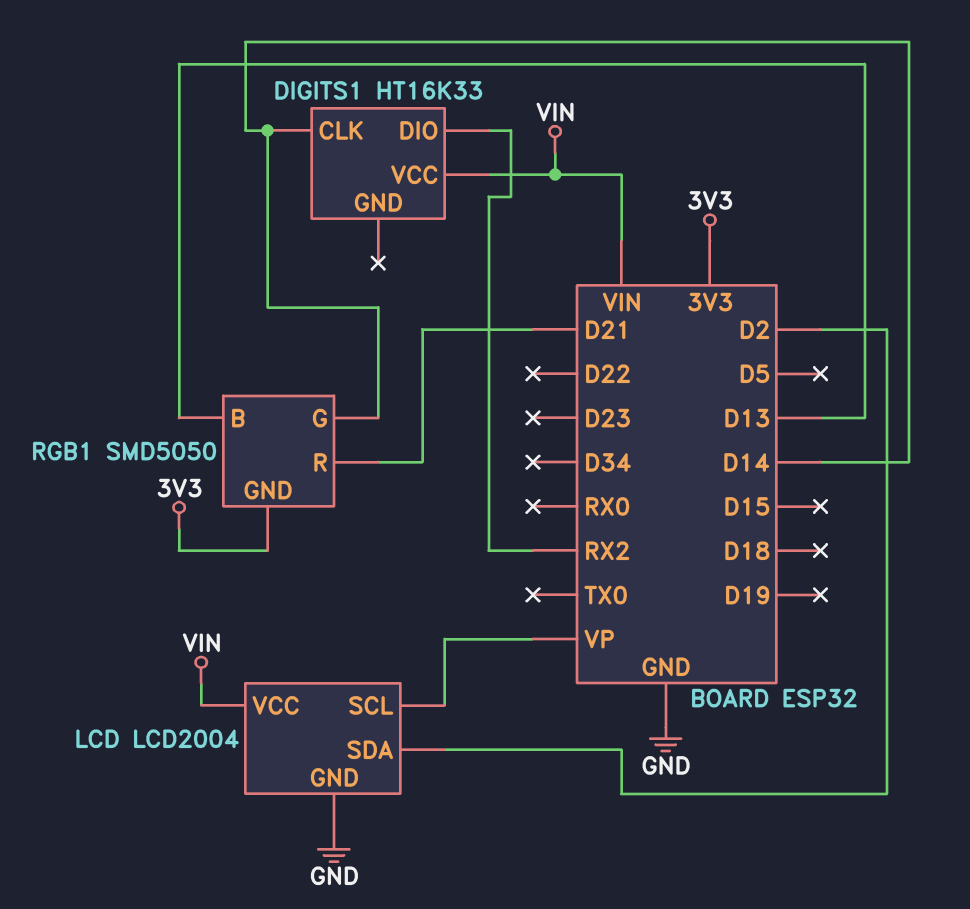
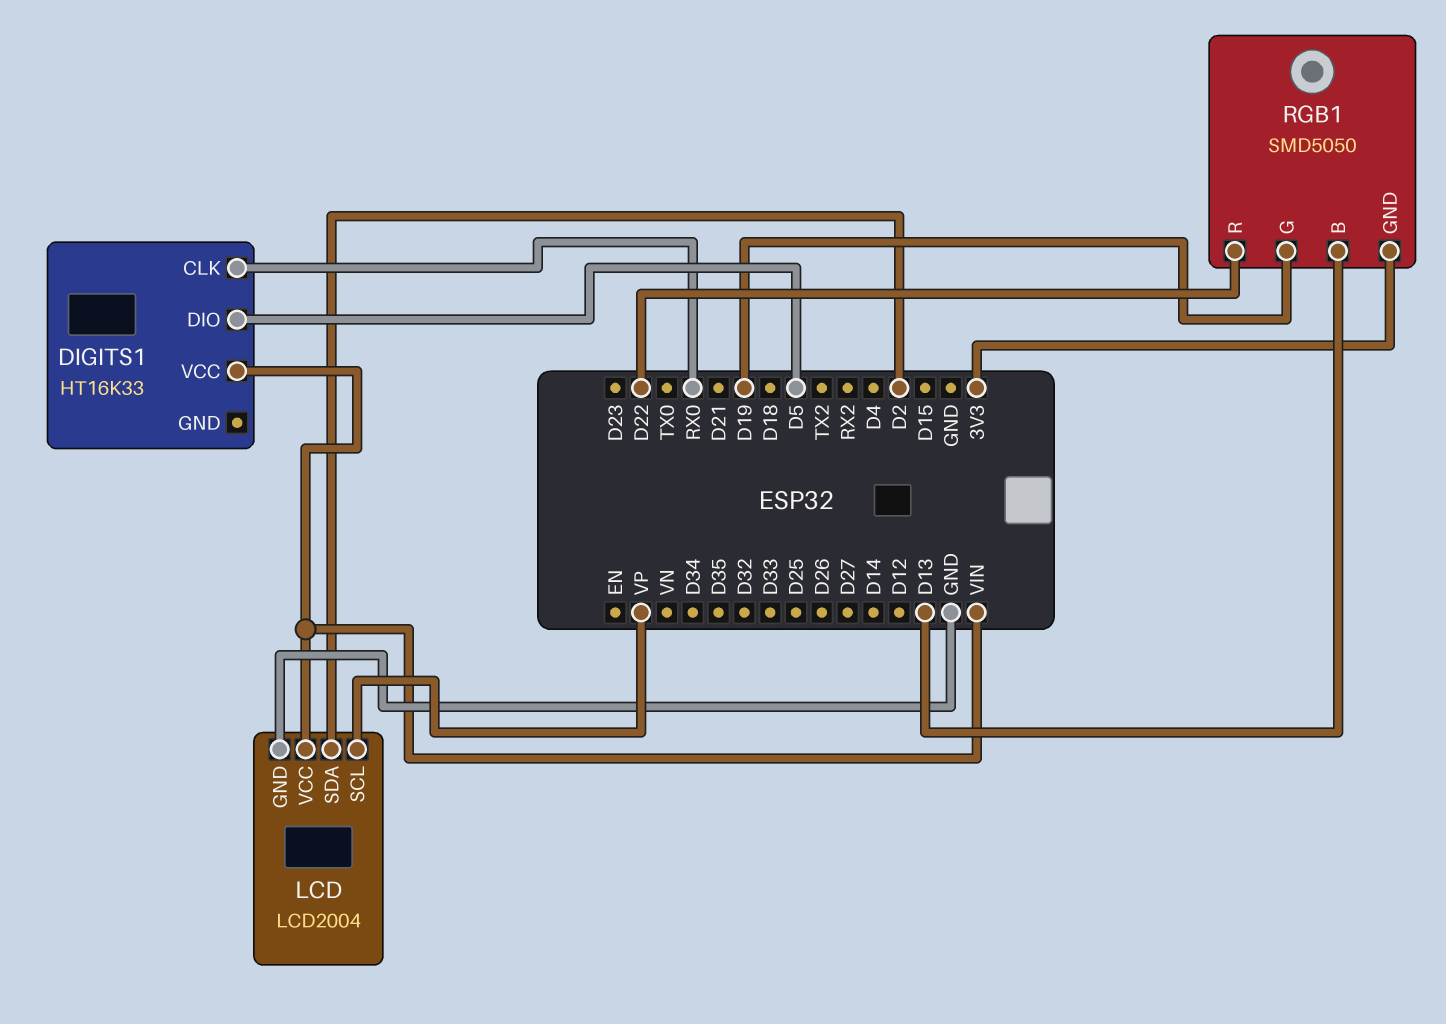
DIGITS1 pin CLK: D14 -> RX0
DIGITS1 pin DIO: RX2 -> D5
RGB1 pin G: D14 -> D19
RGB1 pin R: D21 -> D22

